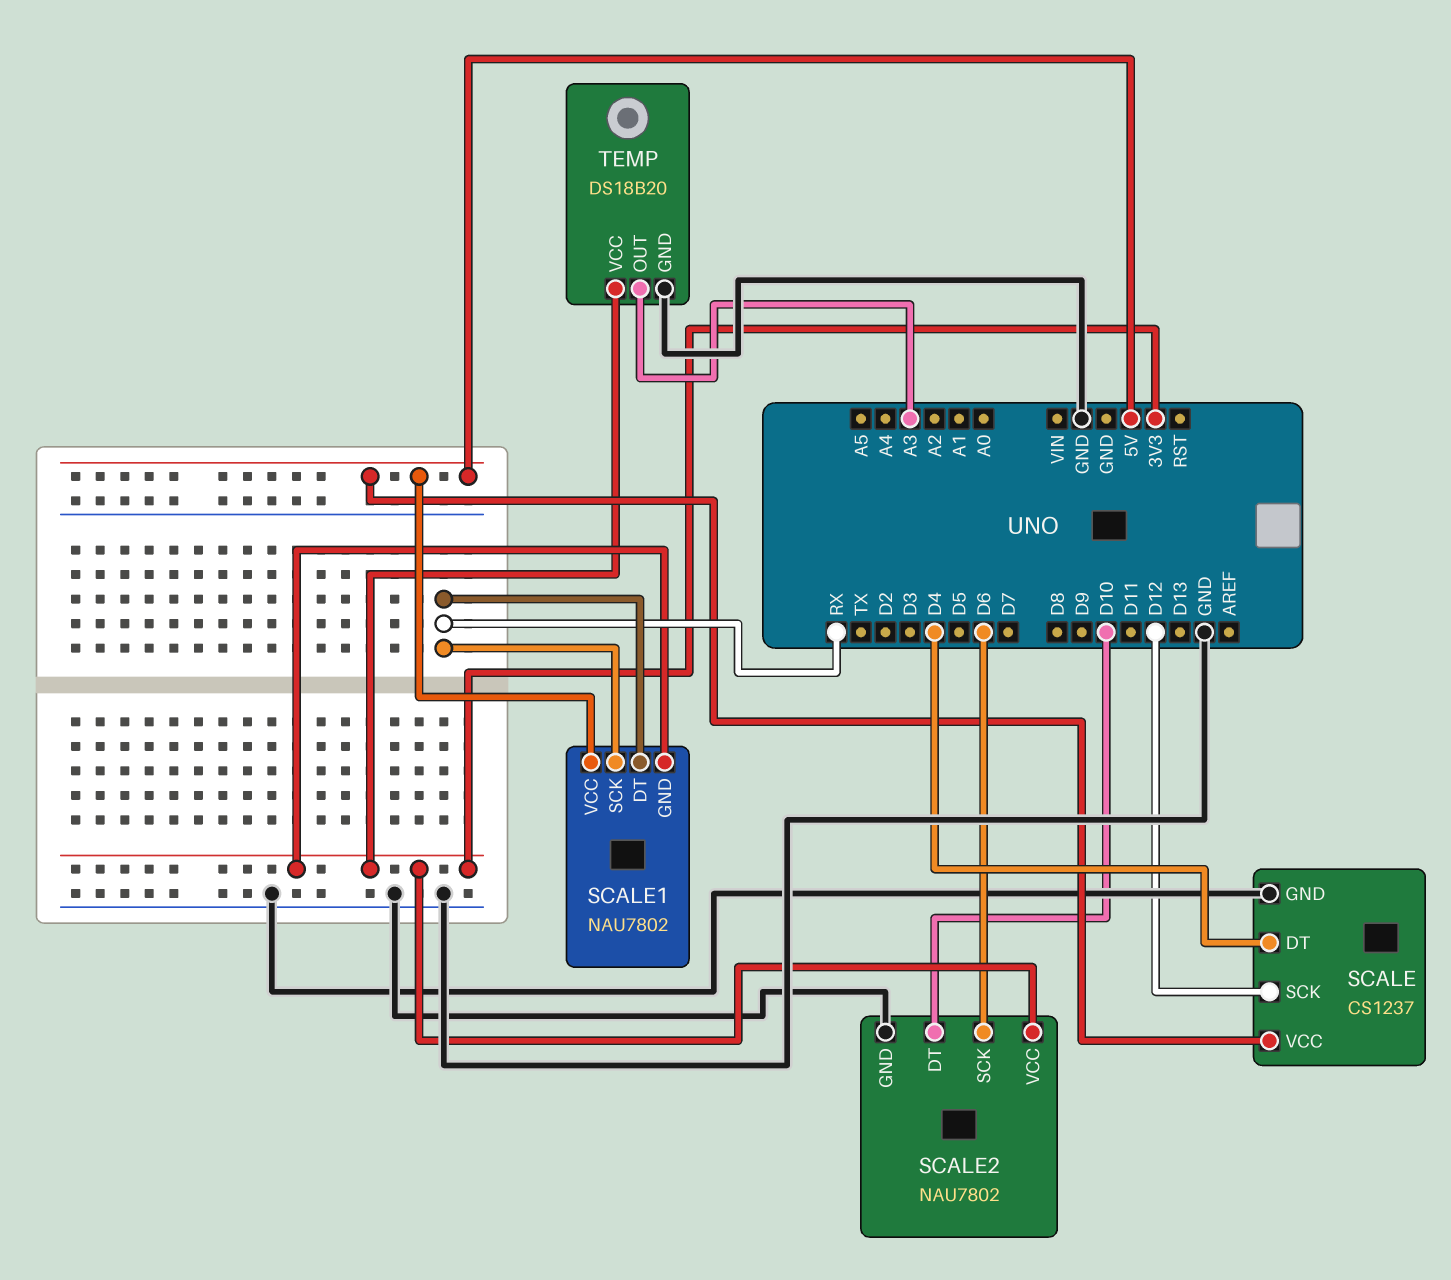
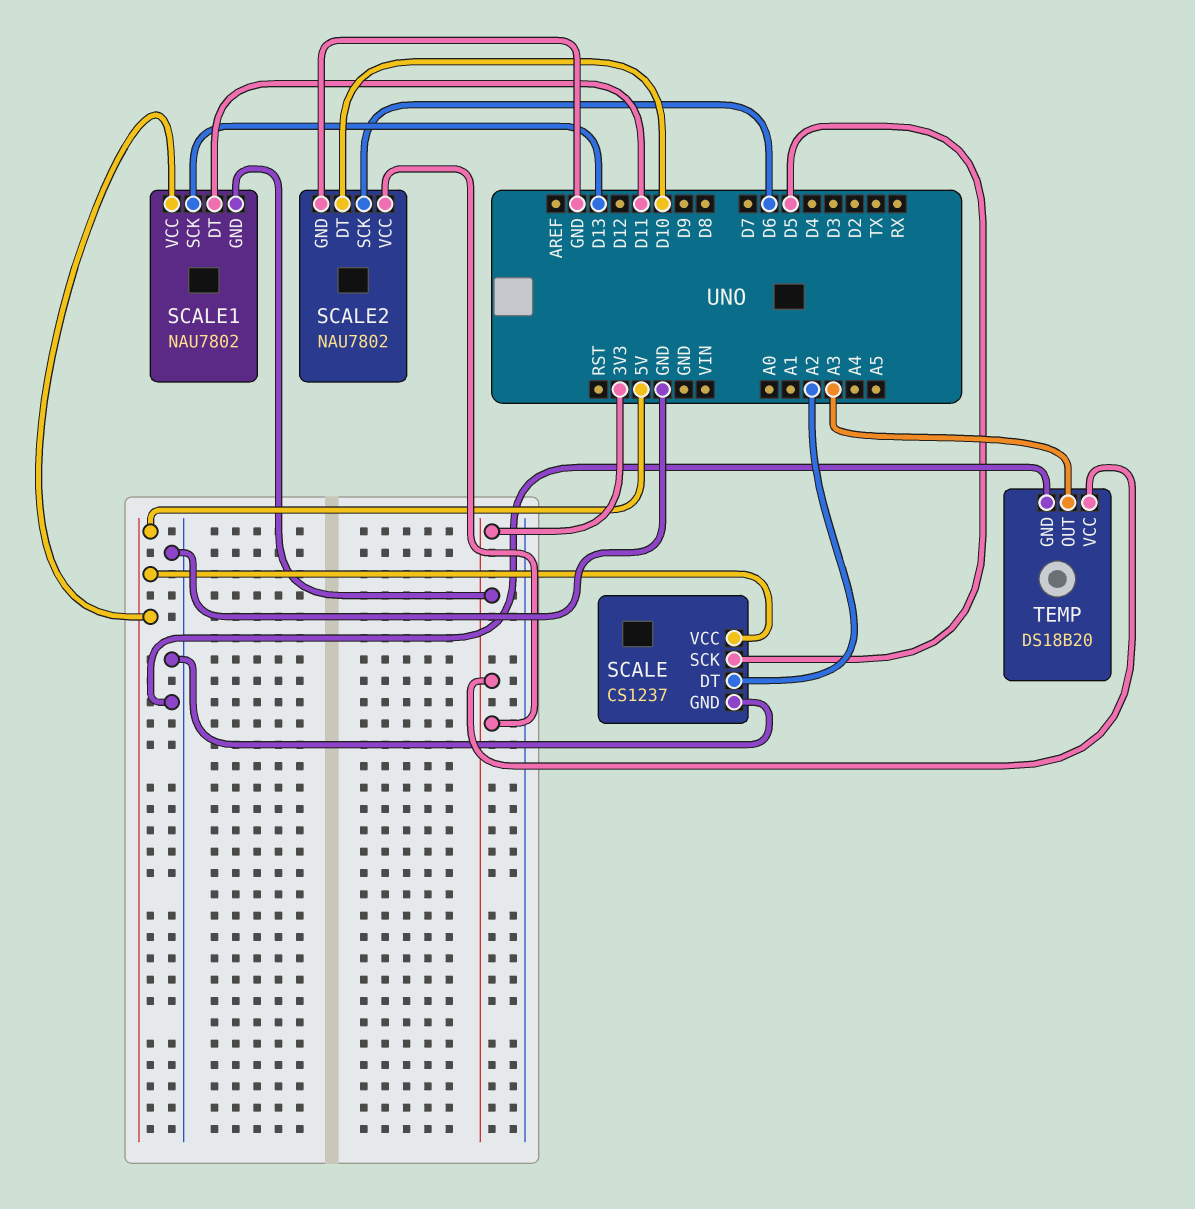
SCALE pin DT: D4 -> A2
SCALE pin SCK: D12 -> D5
SCALE1 pin DT: RX -> D11
SCALE1 pin SCK: RX -> D13

